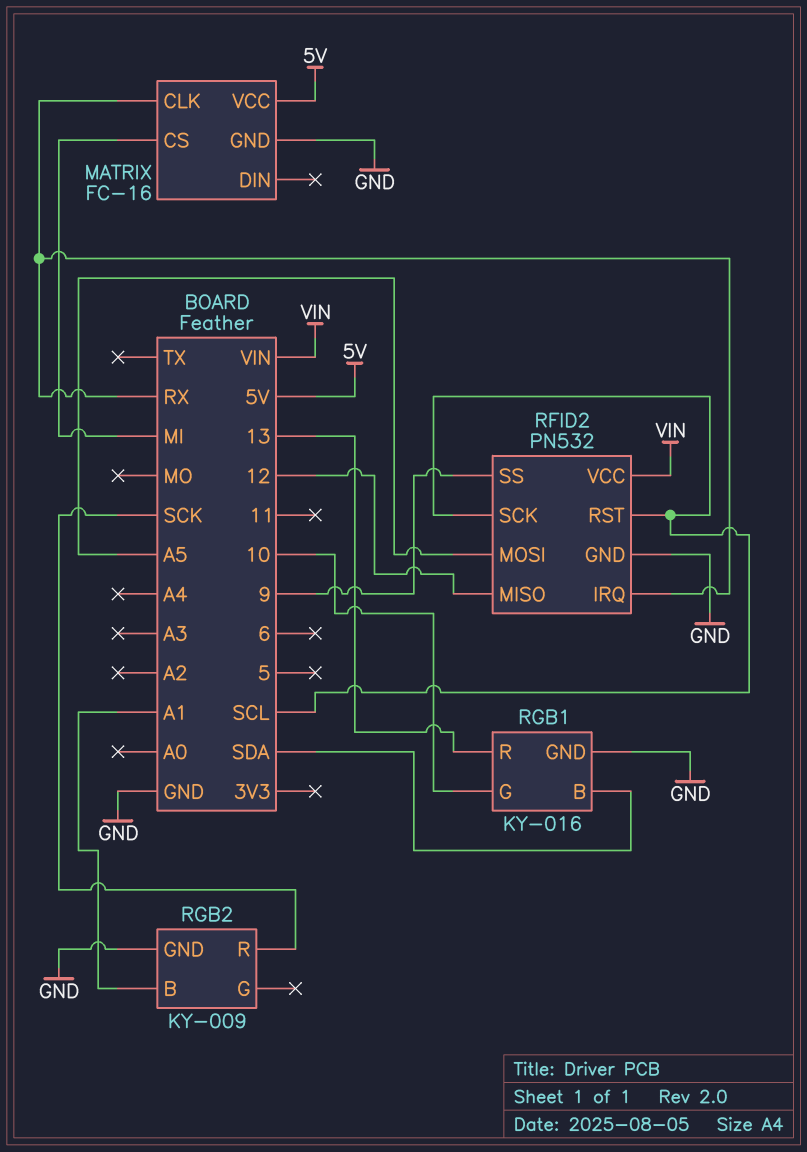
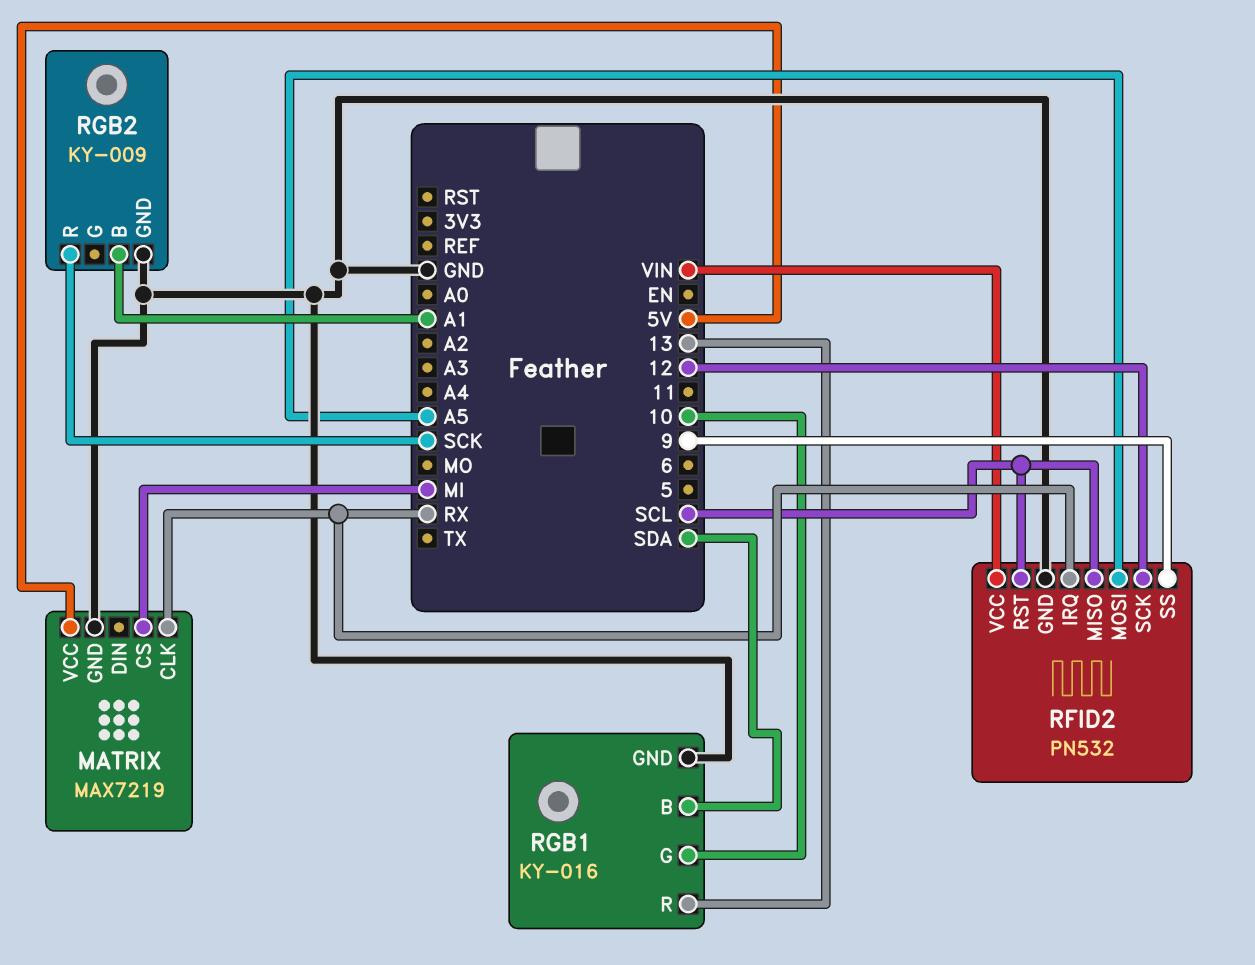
MATRIX: FC-16 -> MAX7219
RFID2 pin MISO: 12 -> SCL
RFID2 pin SCK: SCL -> 12

